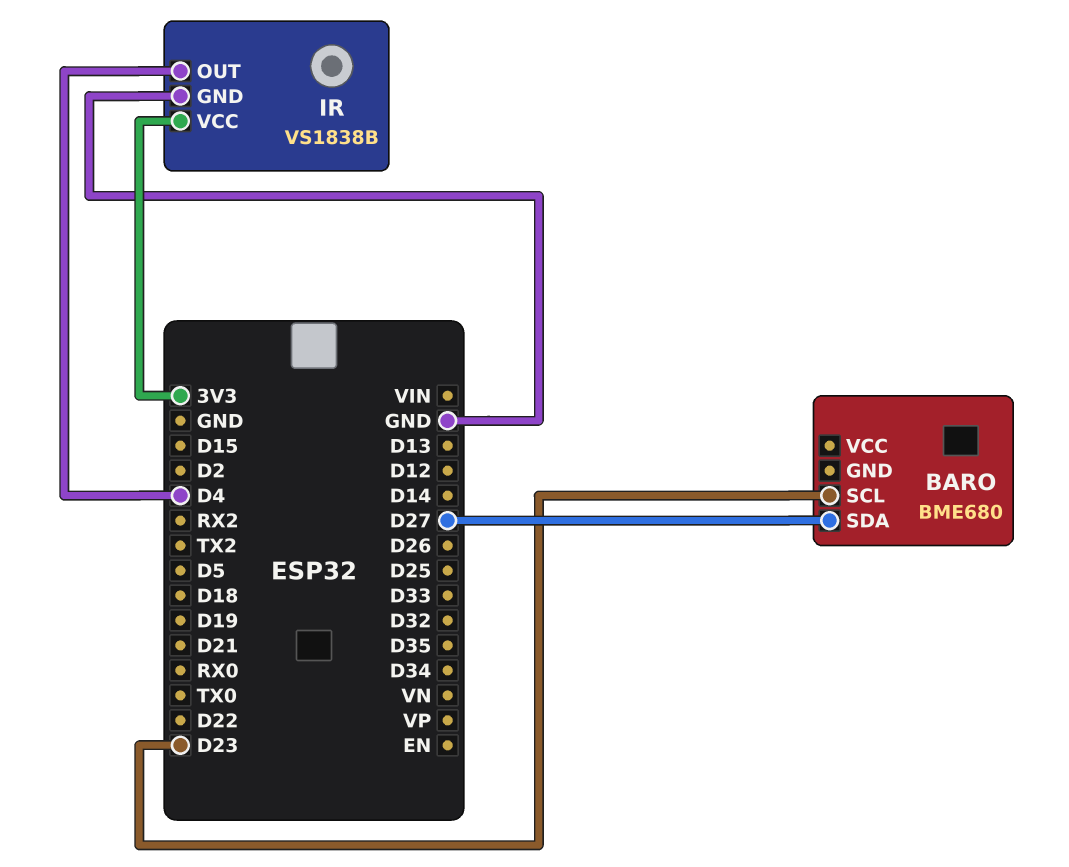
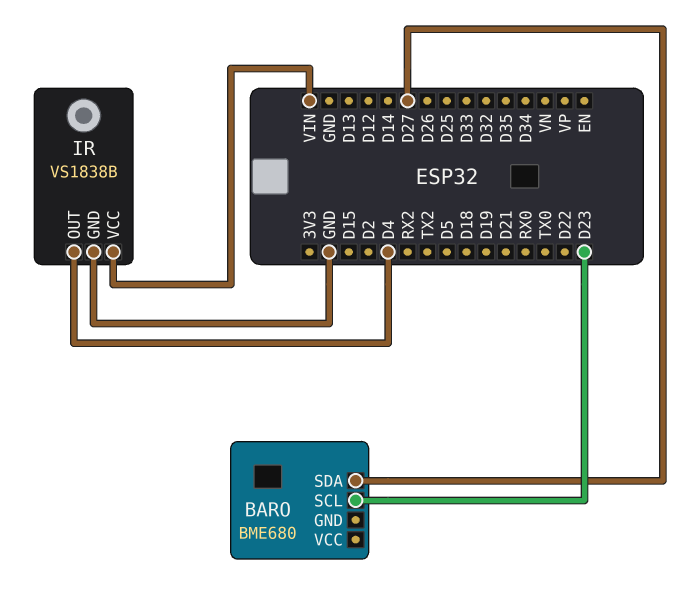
IR pin VCC: 3V3 -> VIN

